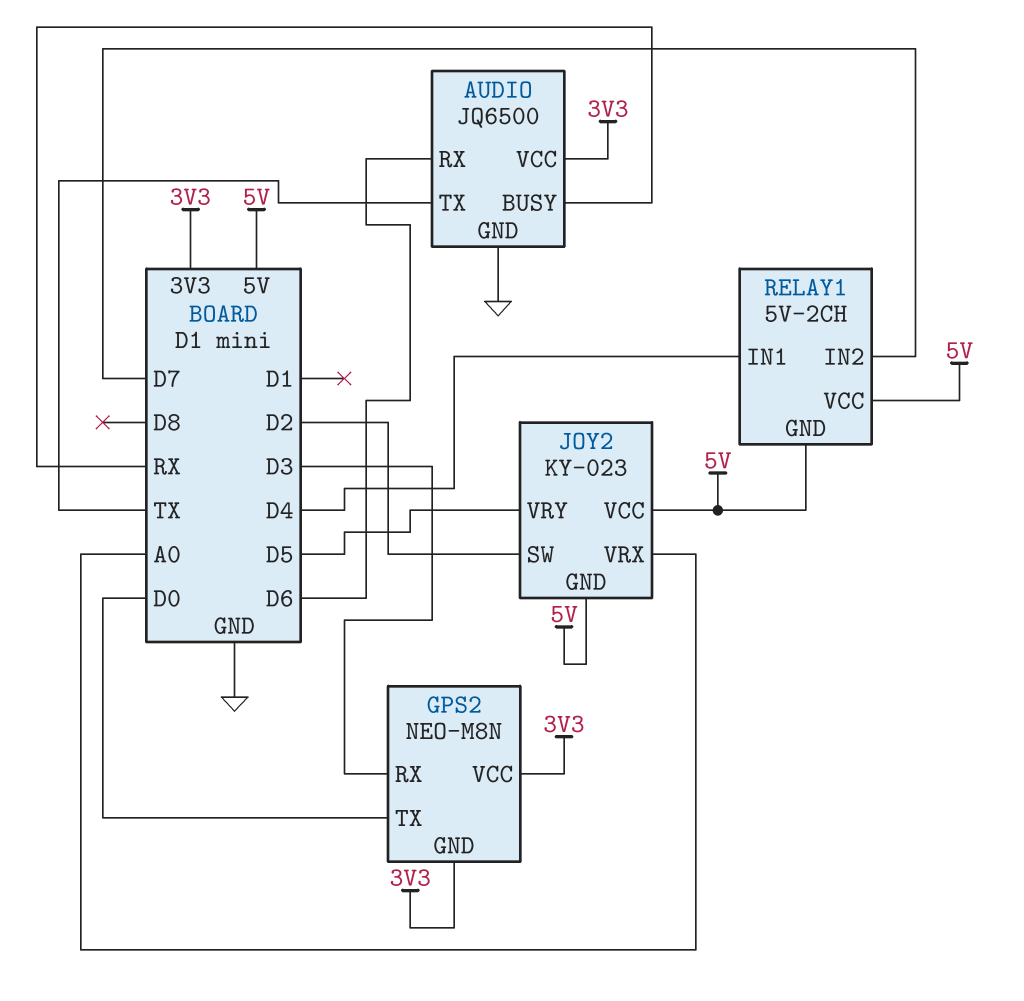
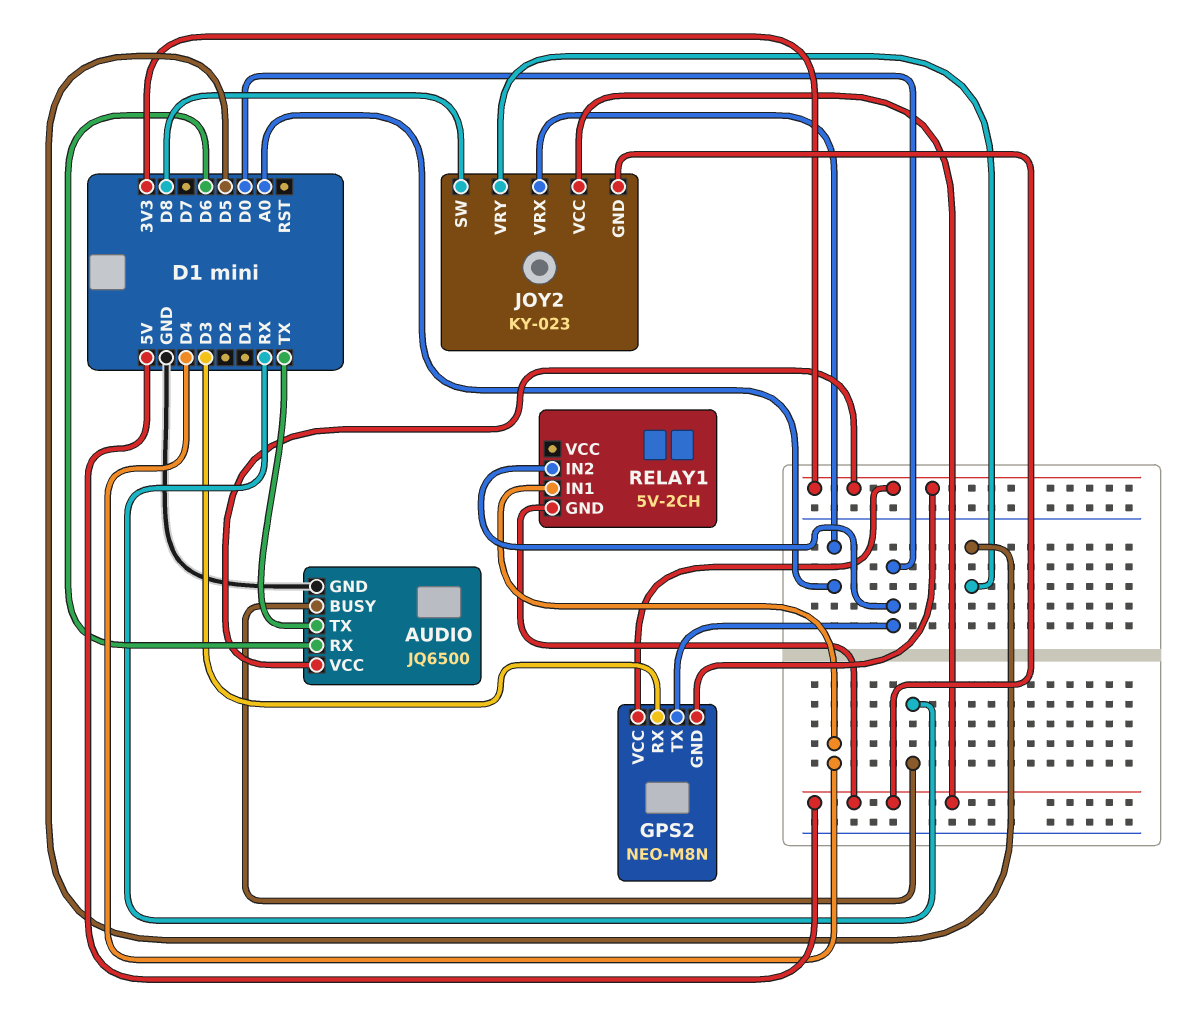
JOY2 pin SW: D2 -> D8
RELAY1 pin IN2: D7 -> D0
RELAY1 pin VCC: 5V -> none

